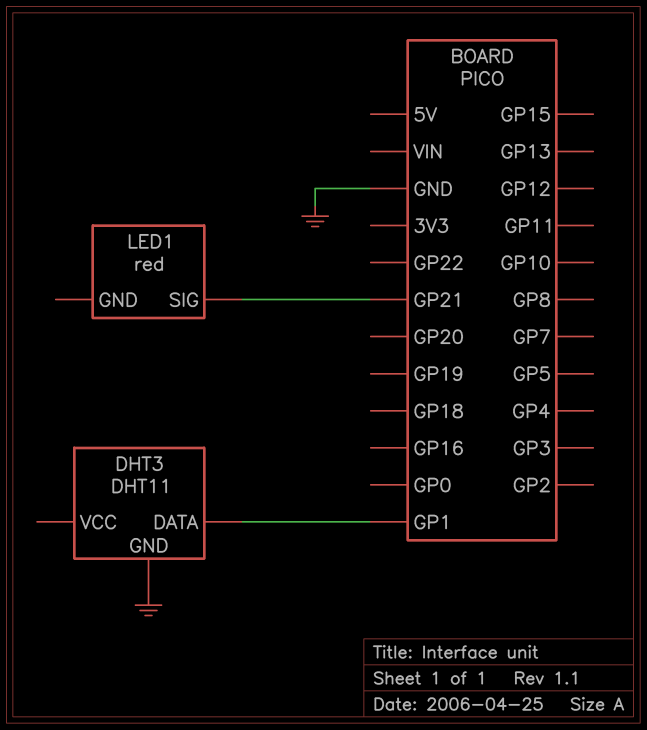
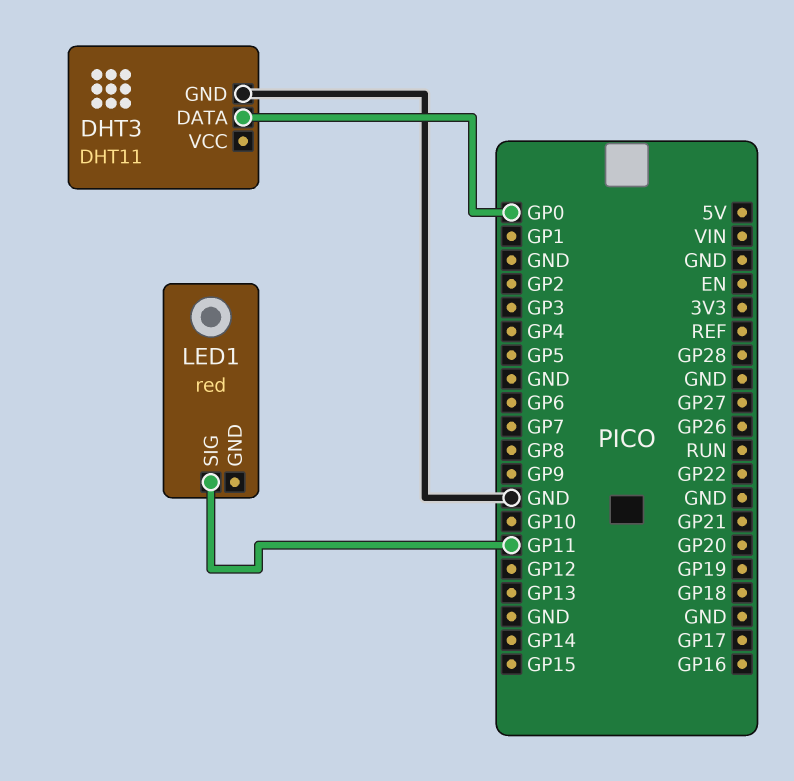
DHT3 pin DATA: GP1 -> GP0
LED1 pin SIG: GP21 -> GP11

